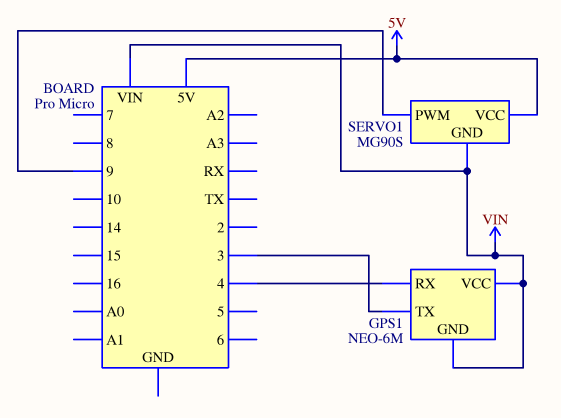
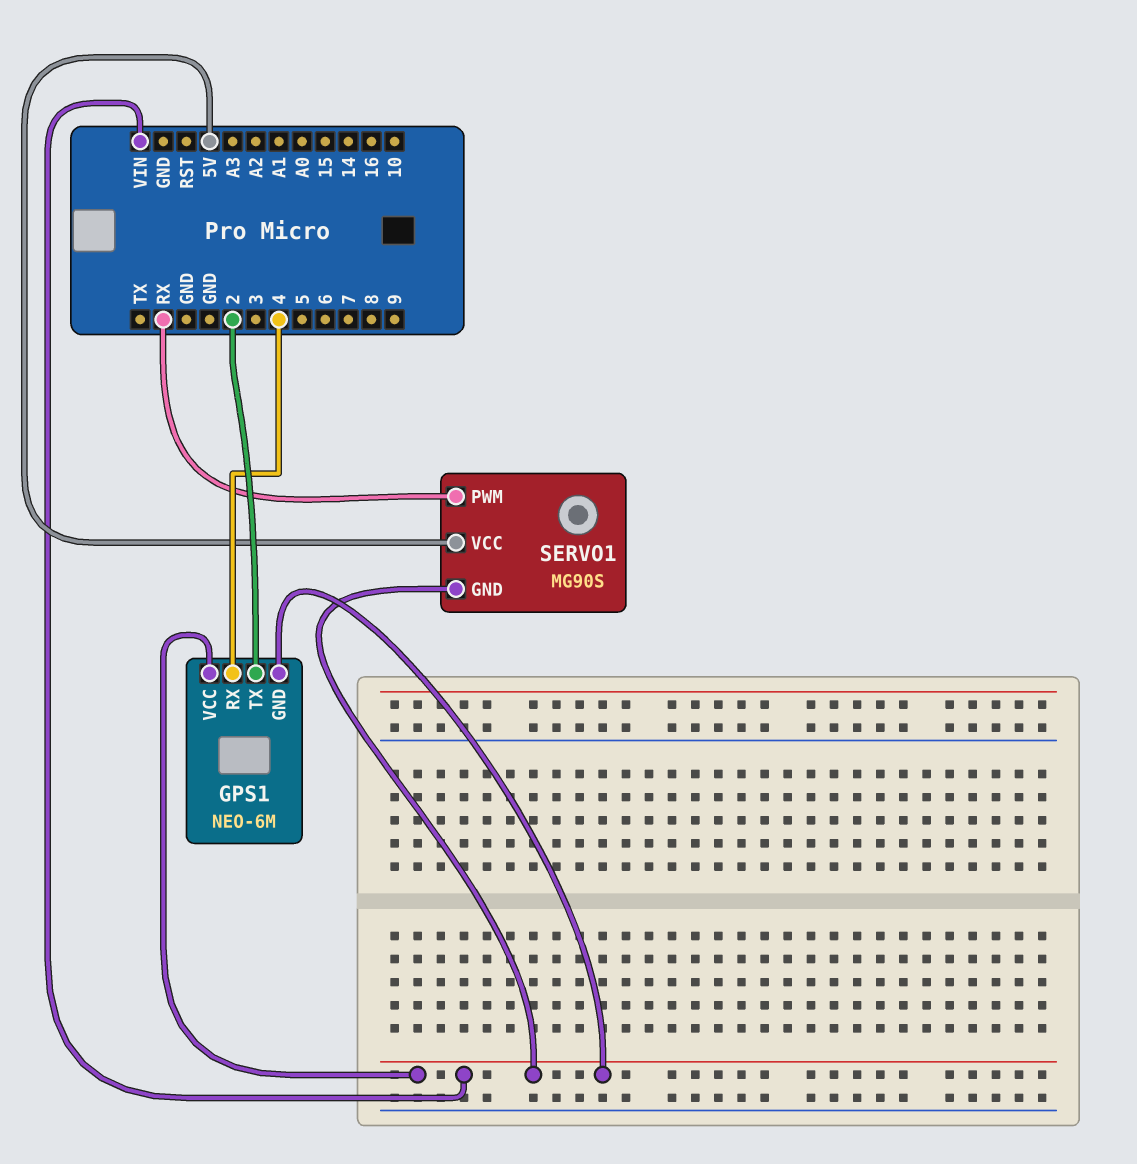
GPS1 pin TX: 3 -> 2
SERVO1 pin PWM: 9 -> RX

